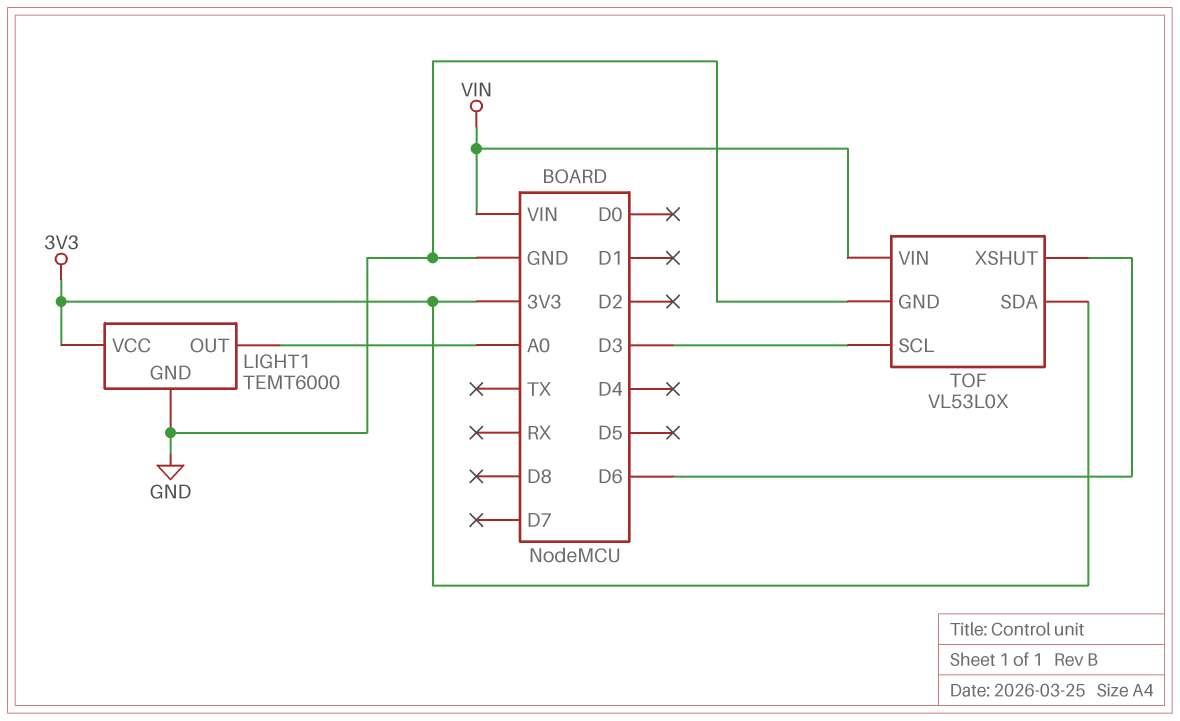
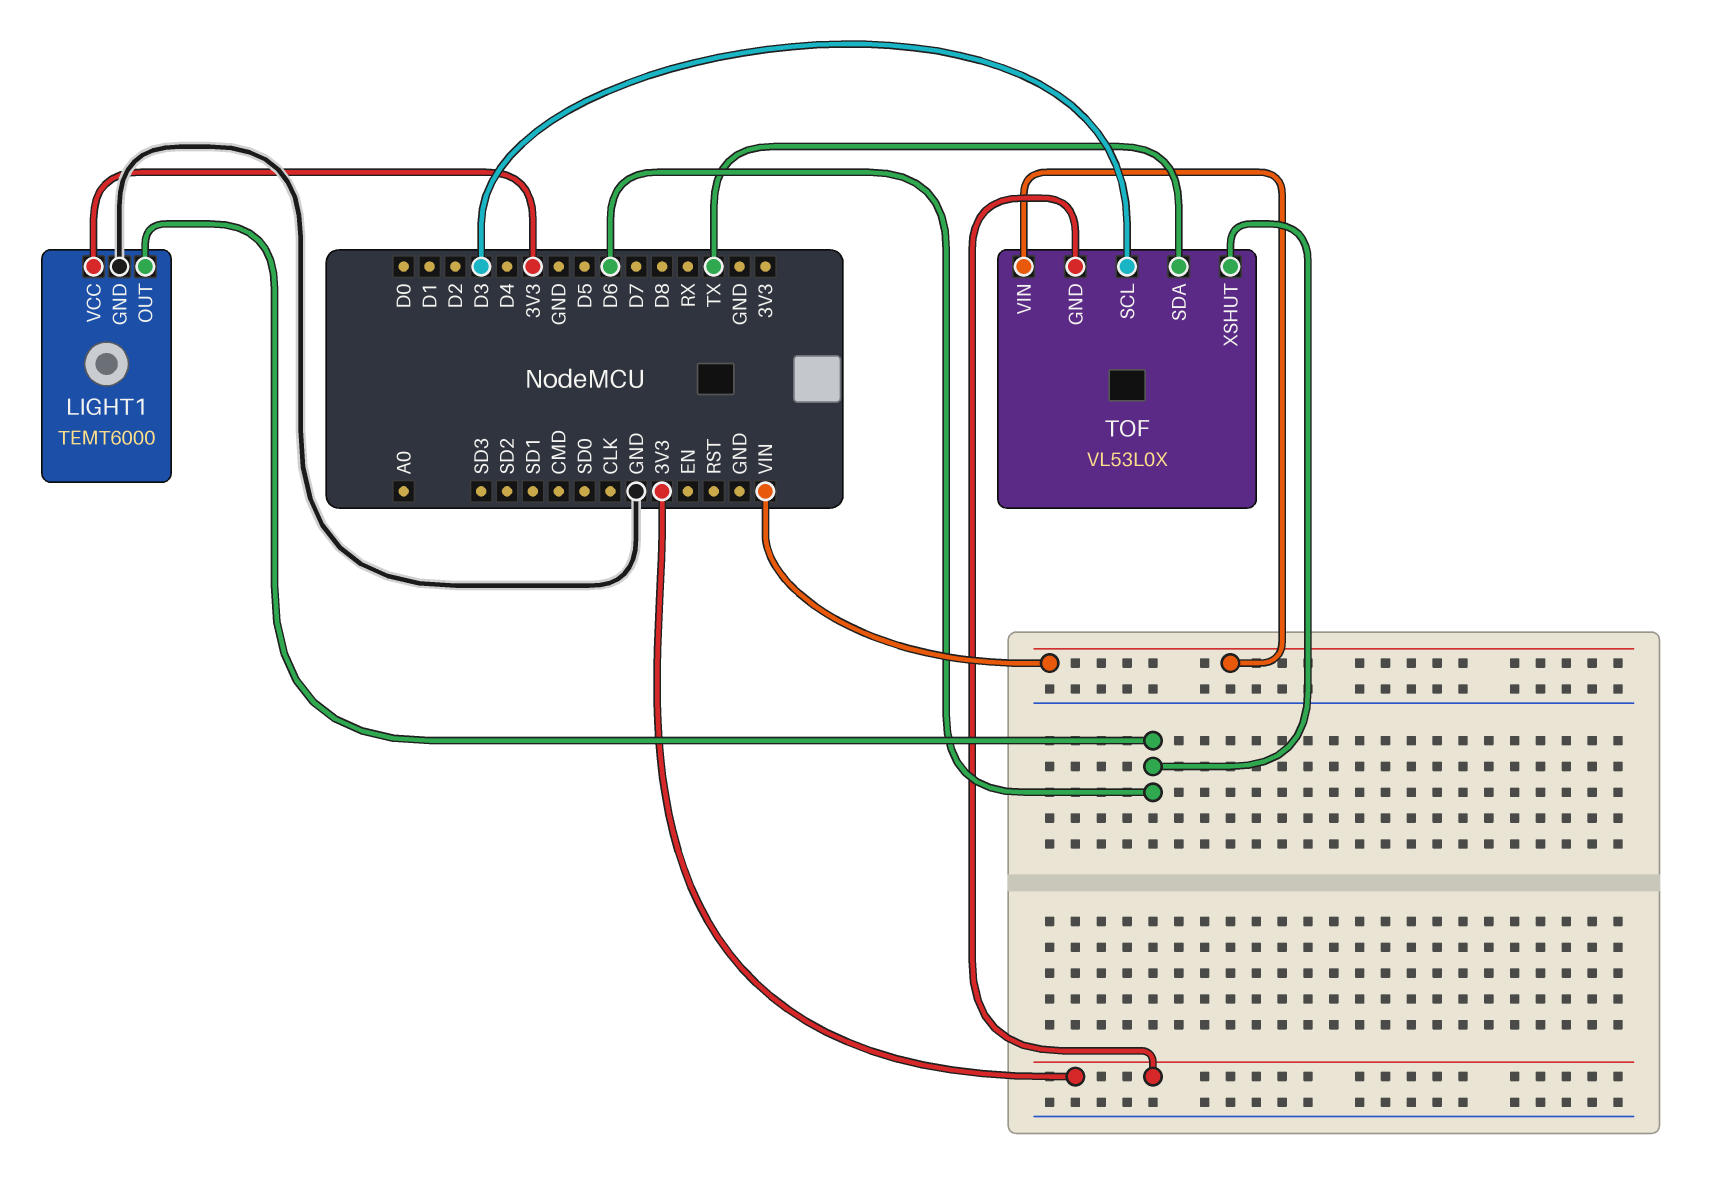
LIGHT1 pin OUT: A0 -> D6
TOF pin GND: GND -> 3V3
TOF pin SDA: 3V3 -> TX

